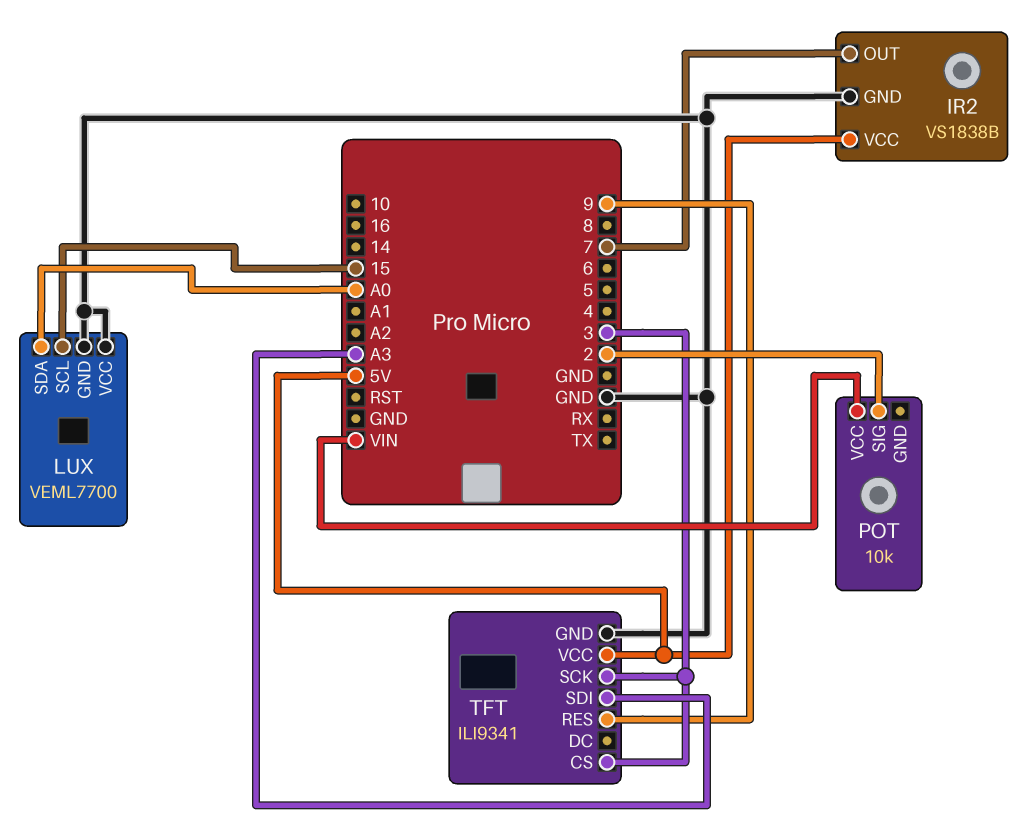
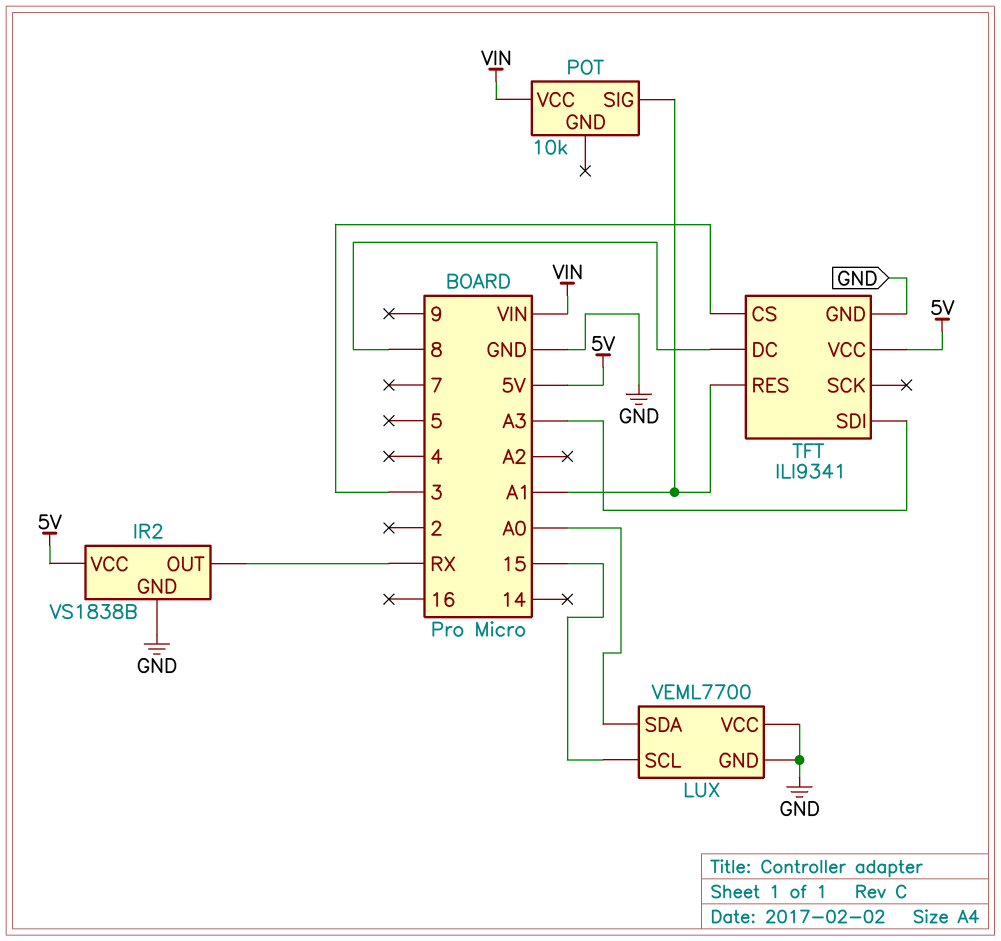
IR2 pin OUT: 7 -> RX
POT pin SIG: 2 -> A1
TFT pin DC: none -> 8
TFT pin RES: 9 -> A1
TFT pin SCK: 3 -> none

